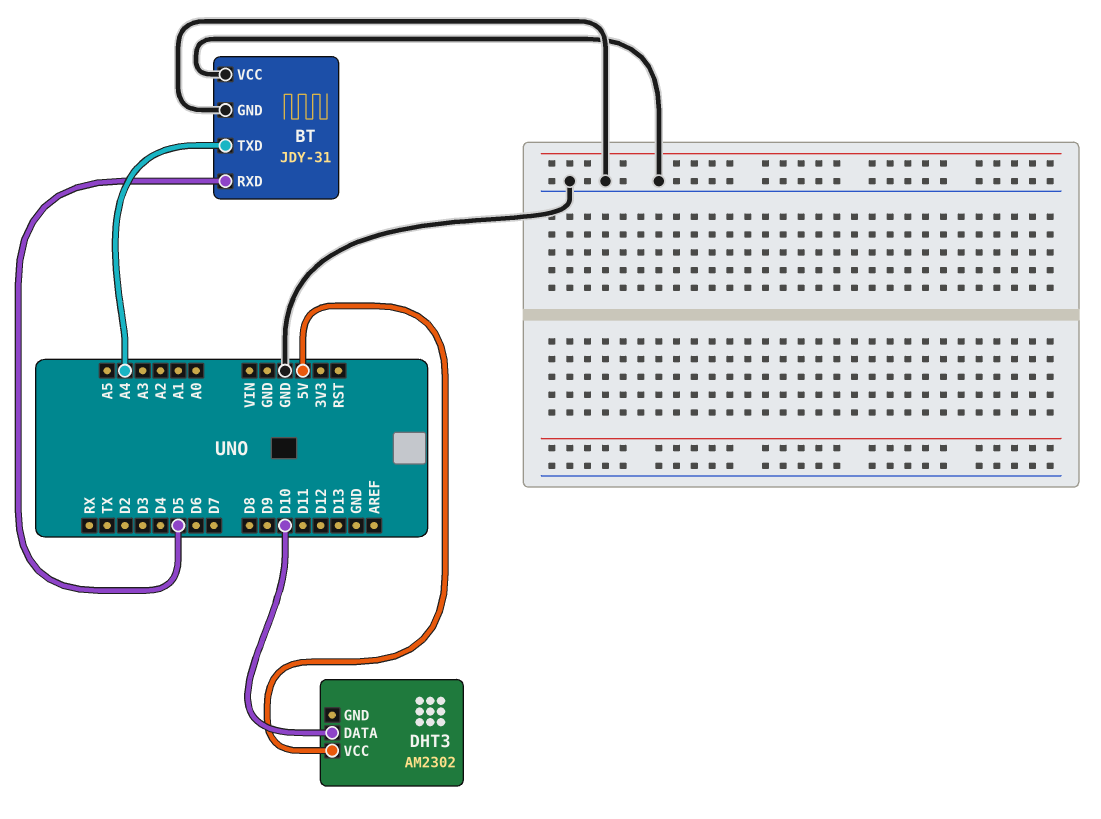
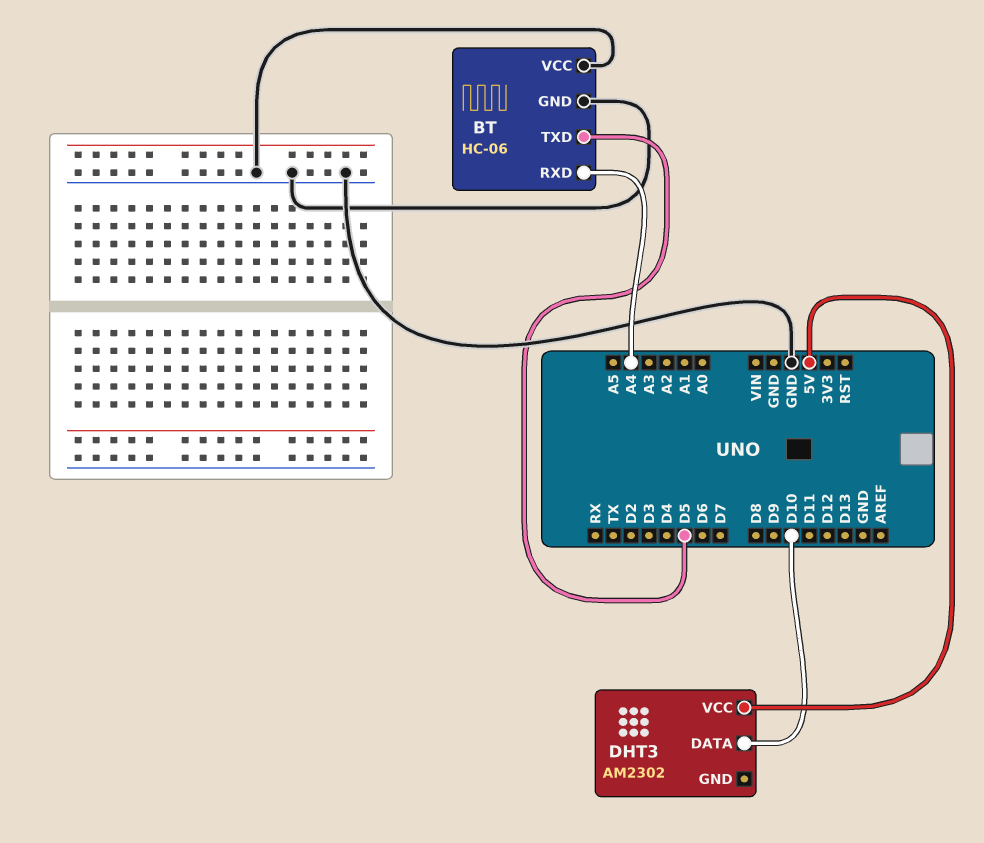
BT: JDY-31 -> HC-06
BT pin RXD: D5 -> A4
BT pin TXD: A4 -> D5

